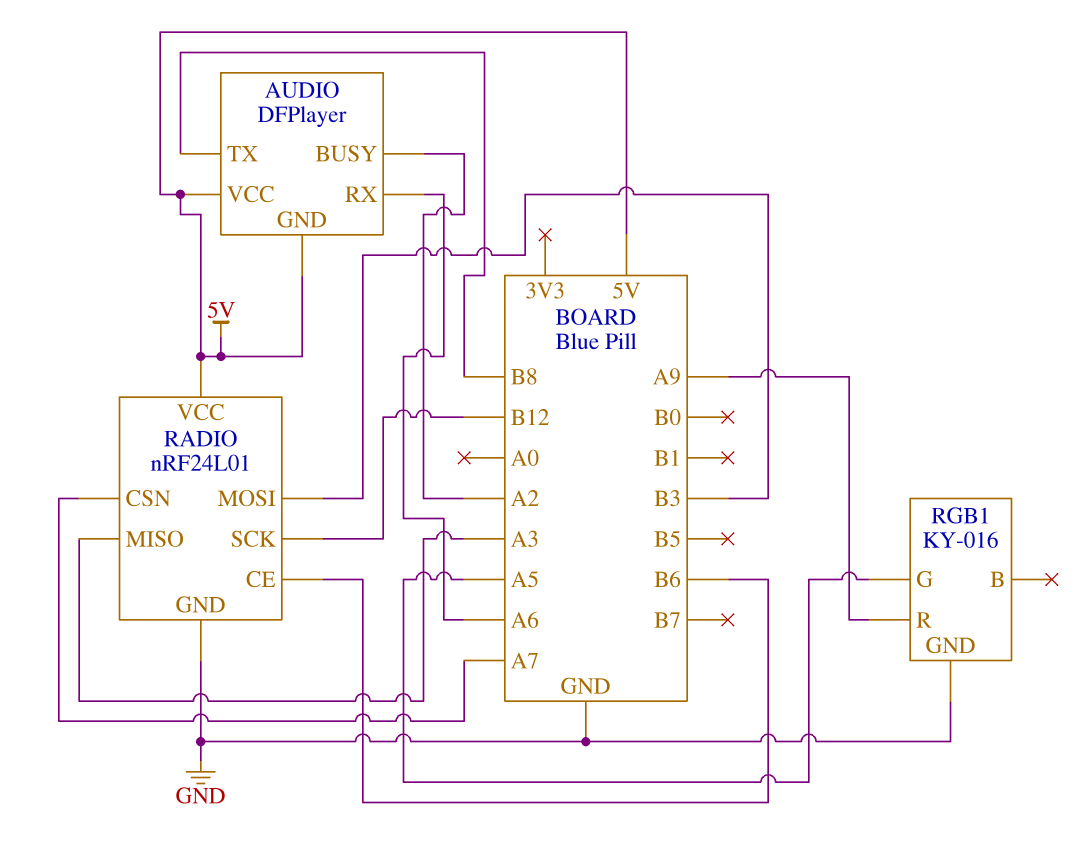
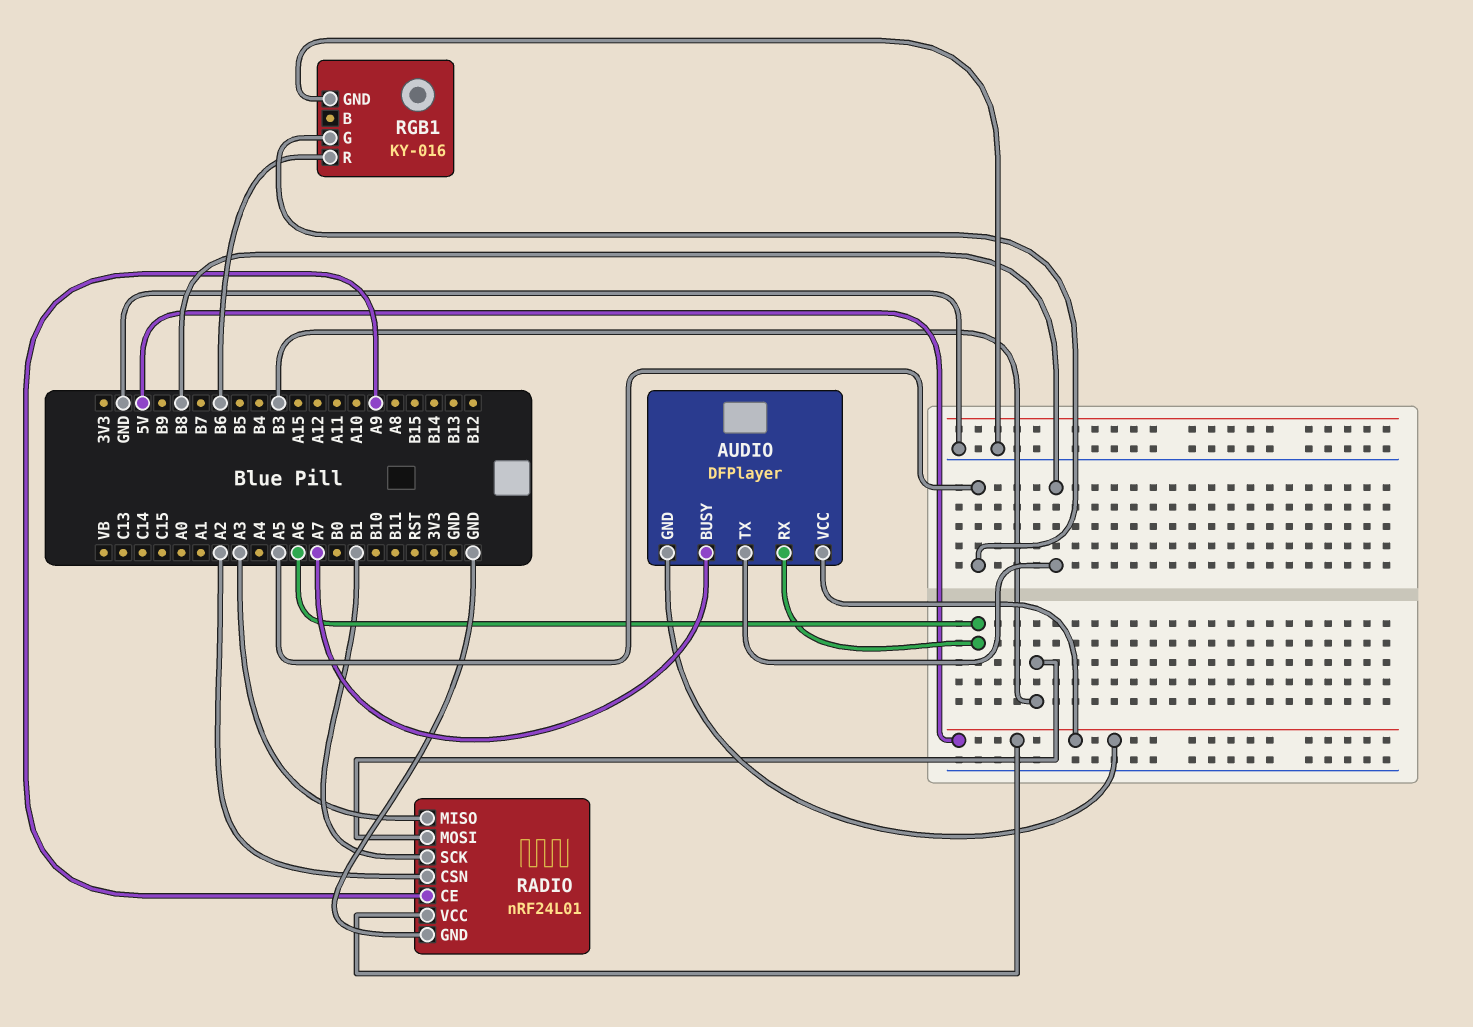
AUDIO pin BUSY: A2 -> A7
RADIO pin CE: B6 -> A9
RADIO pin CSN: A7 -> A2
RADIO pin SCK: B12 -> B1
RGB1 pin R: A9 -> B6

